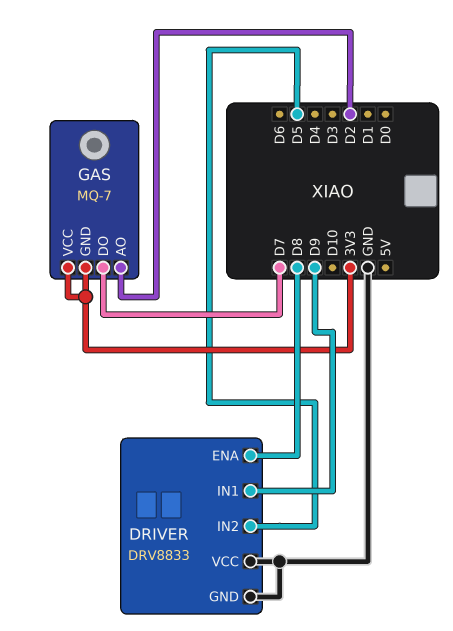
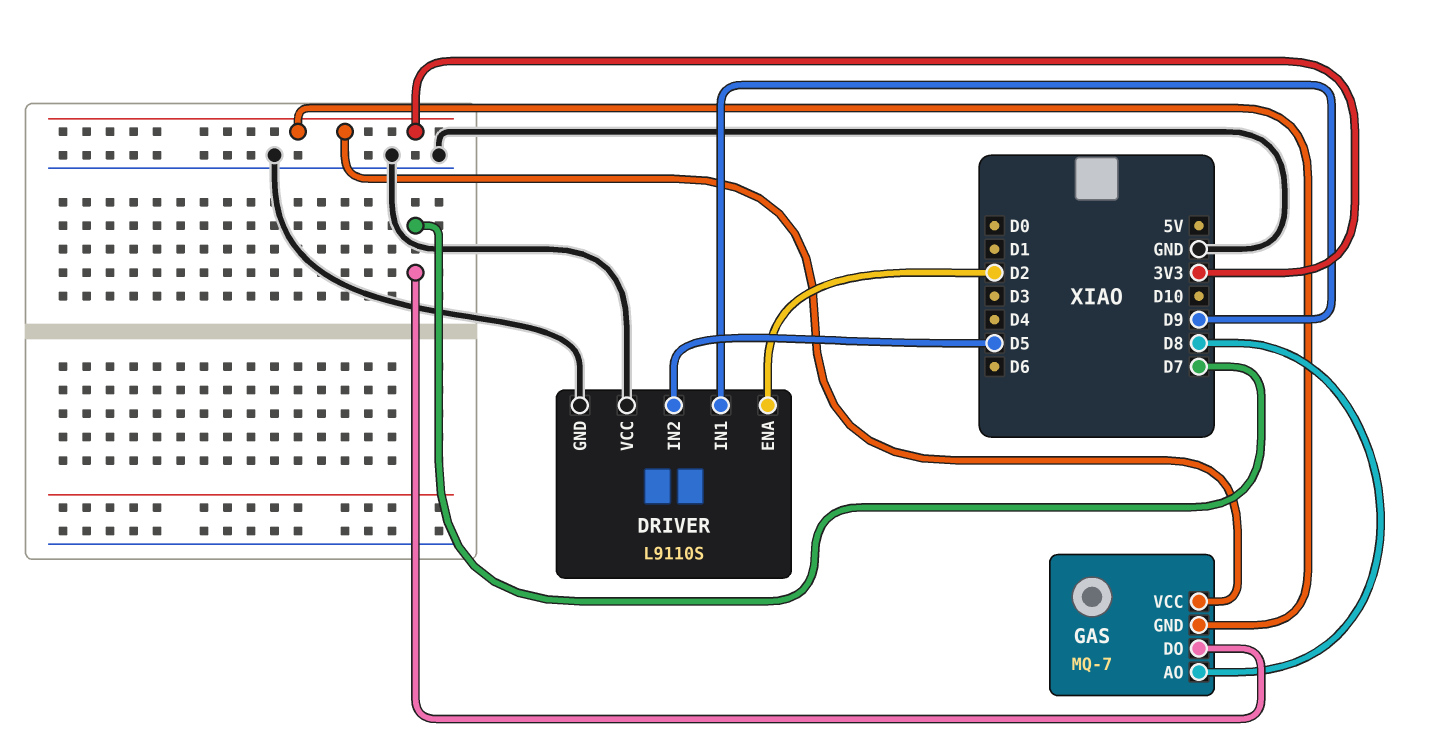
DRIVER: DRV8833 -> L9110S
DRIVER pin ENA: D8 -> D2
GAS pin AO: D2 -> D8

